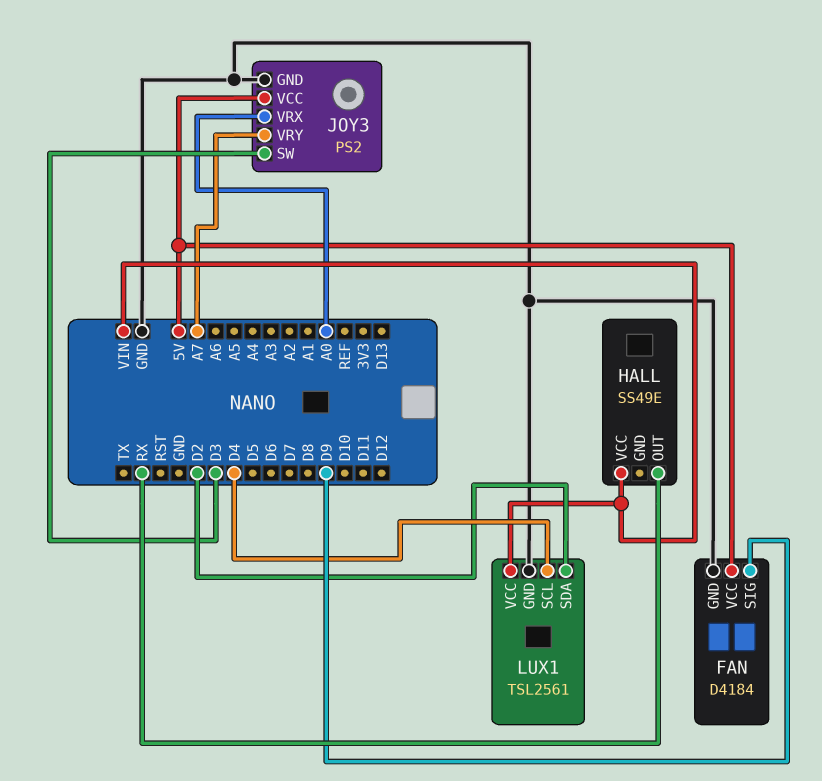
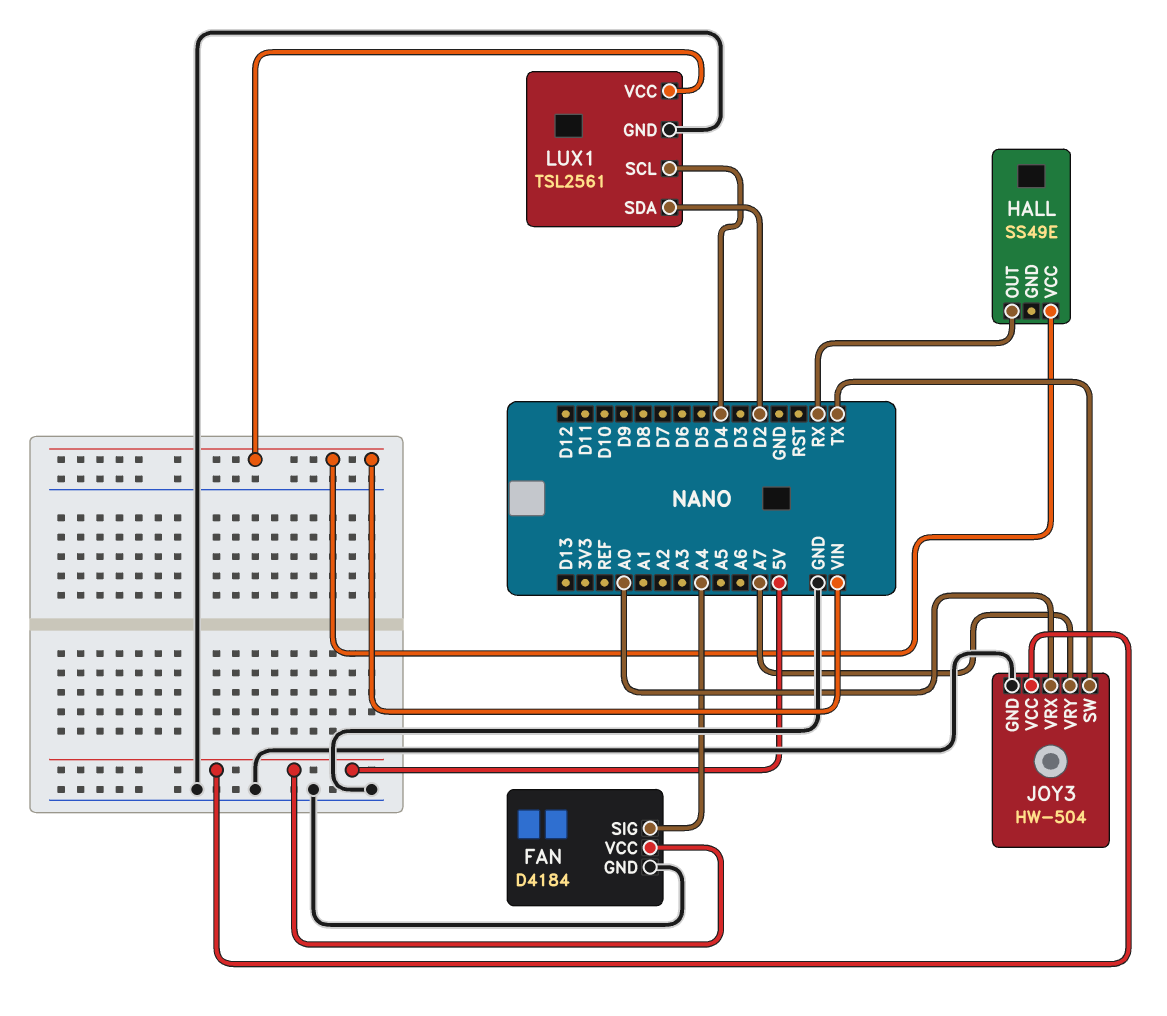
FAN pin SIG: D9 -> A4
JOY3: PS2 -> HW-504
JOY3 pin SW: D3 -> TX

